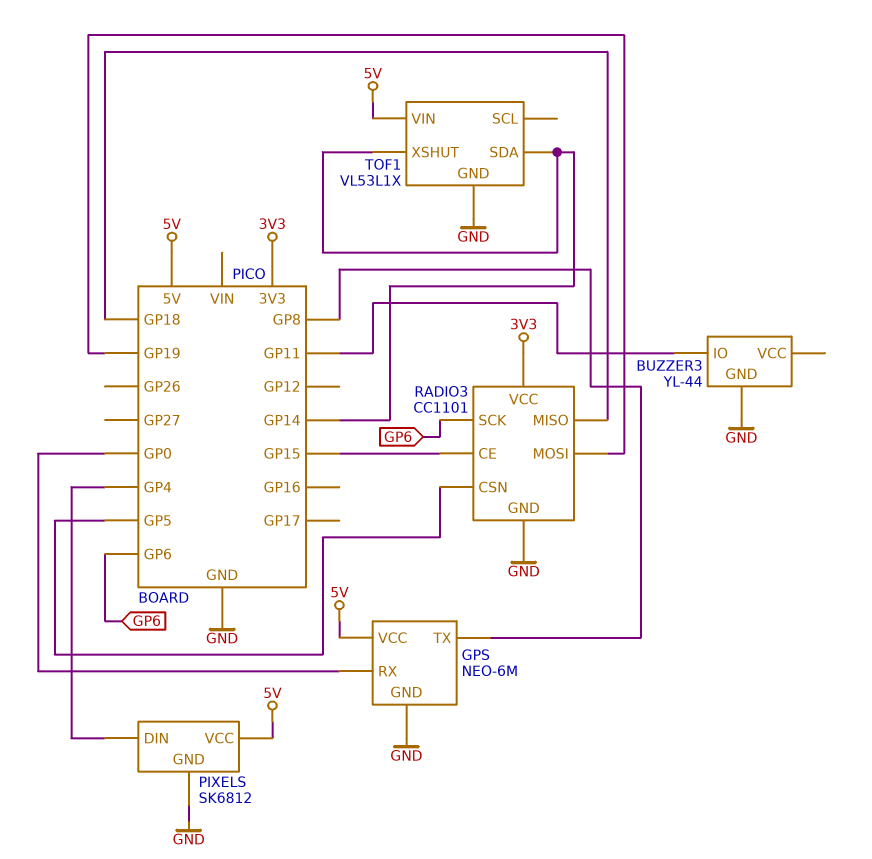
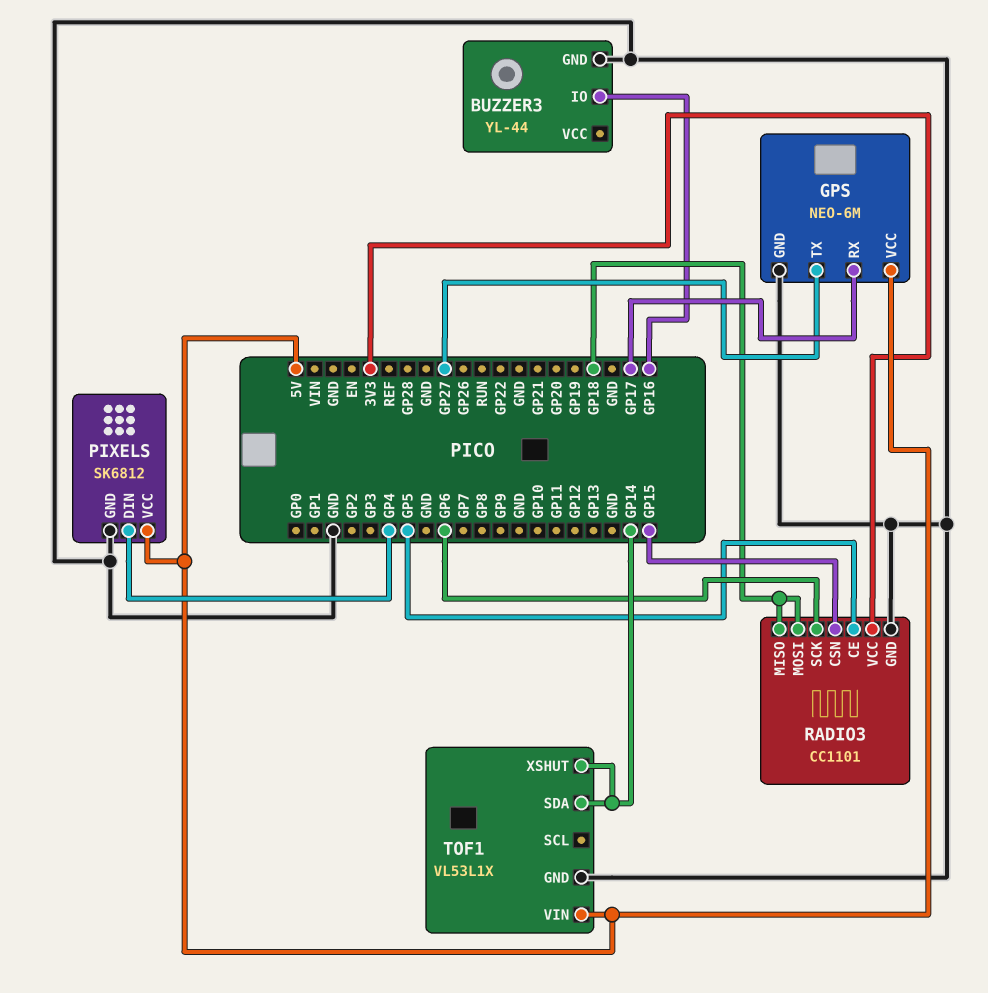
BUZZER3 pin IO: GP11 -> GP16
GPS pin RX: GP0 -> GP17
GPS pin TX: GP8 -> GP27
RADIO3 pin CE: GP15 -> GP5
RADIO3 pin CSN: GP5 -> GP15
RADIO3 pin MOSI: GP19 -> GP18

